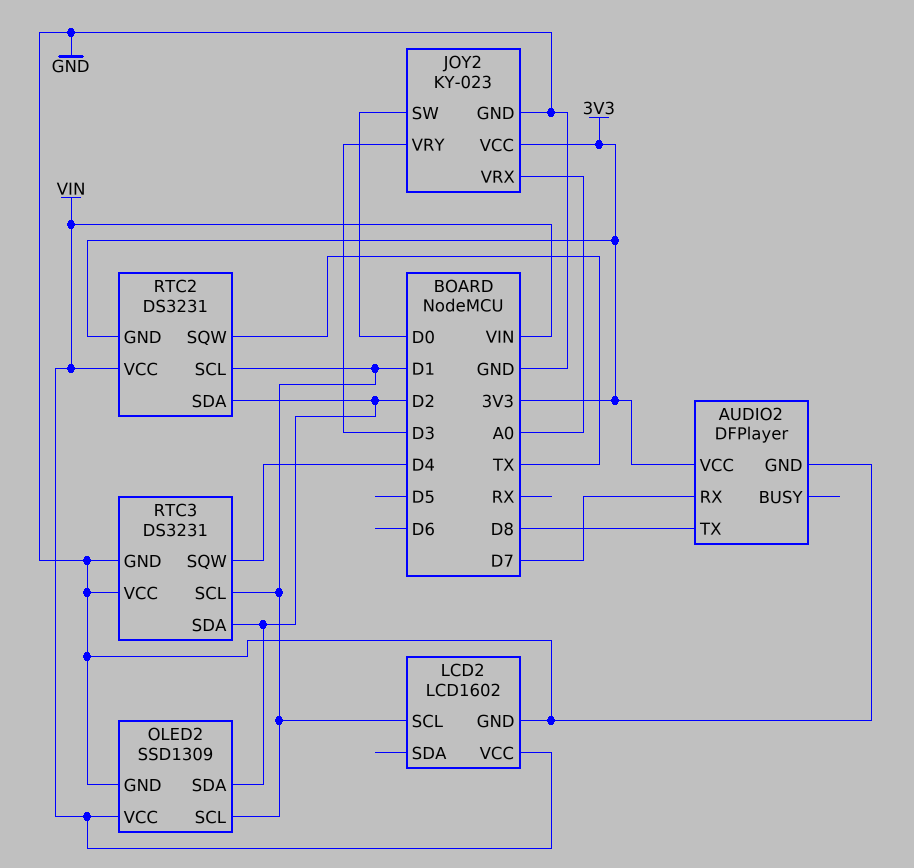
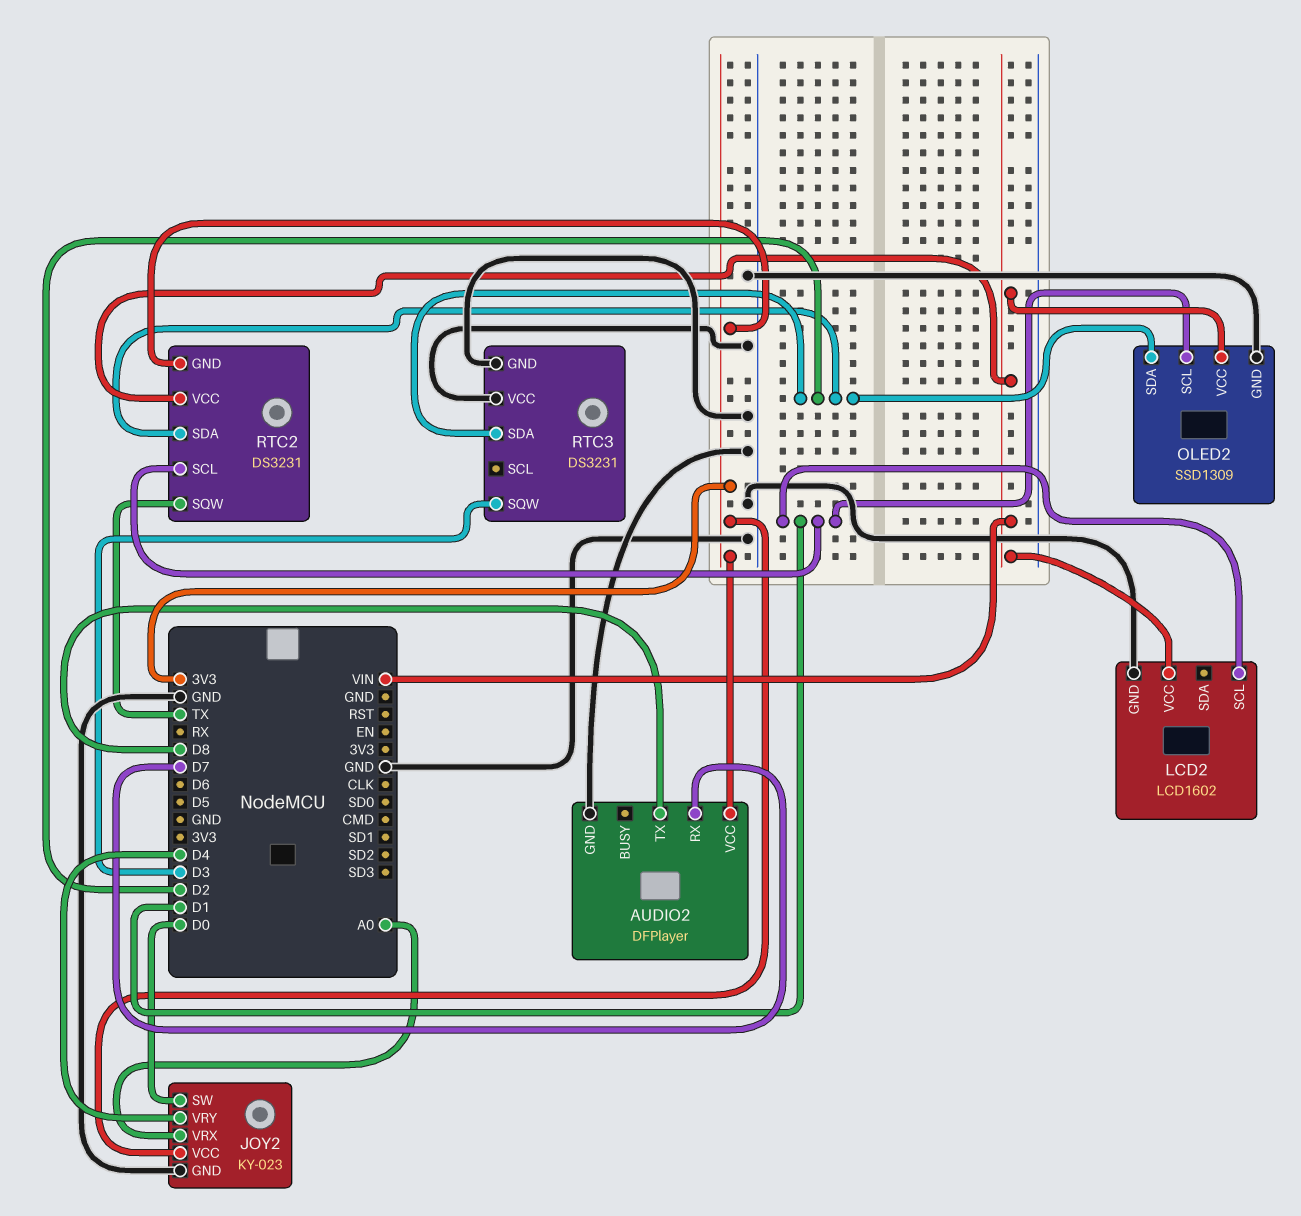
JOY2 pin VRY: D3 -> D4
RTC3 pin SCL: D1 -> none
RTC3 pin SQW: D4 -> D3

